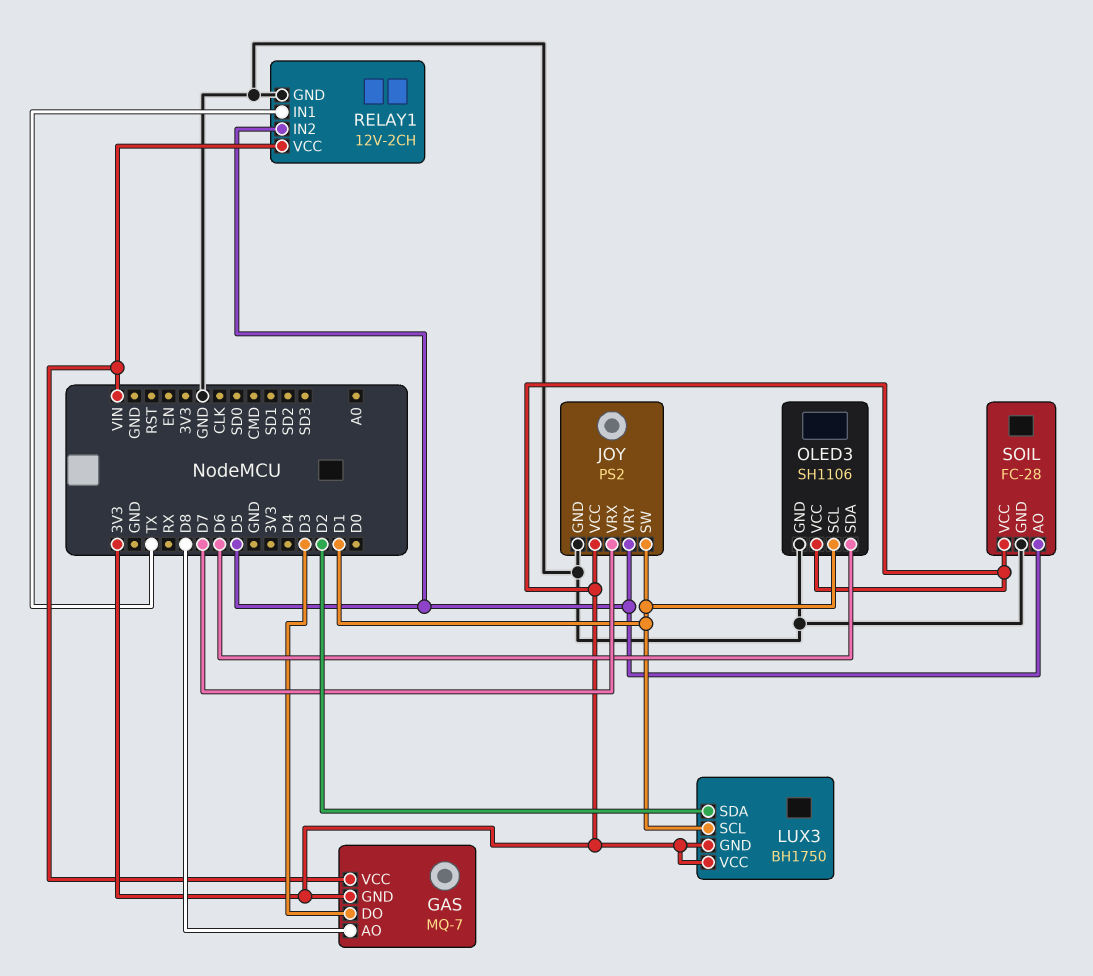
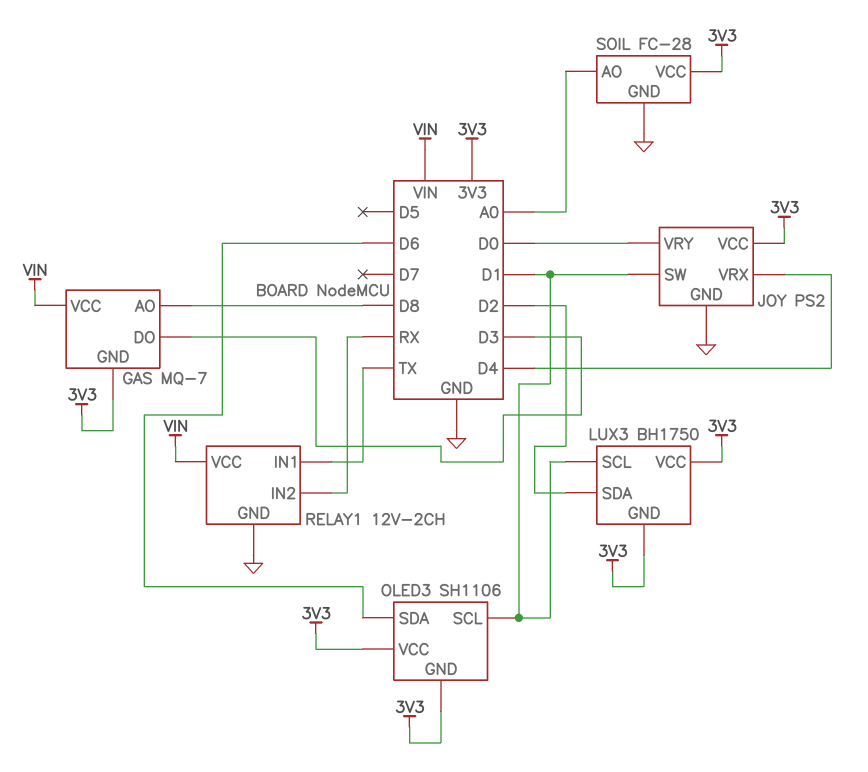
JOY pin VRX: D7 -> D4
JOY pin VRY: D5 -> D0
OLED3 pin GND: GND -> 3V3
RELAY1 pin IN2: D5 -> RX
SOIL pin AO: D5 -> A0

